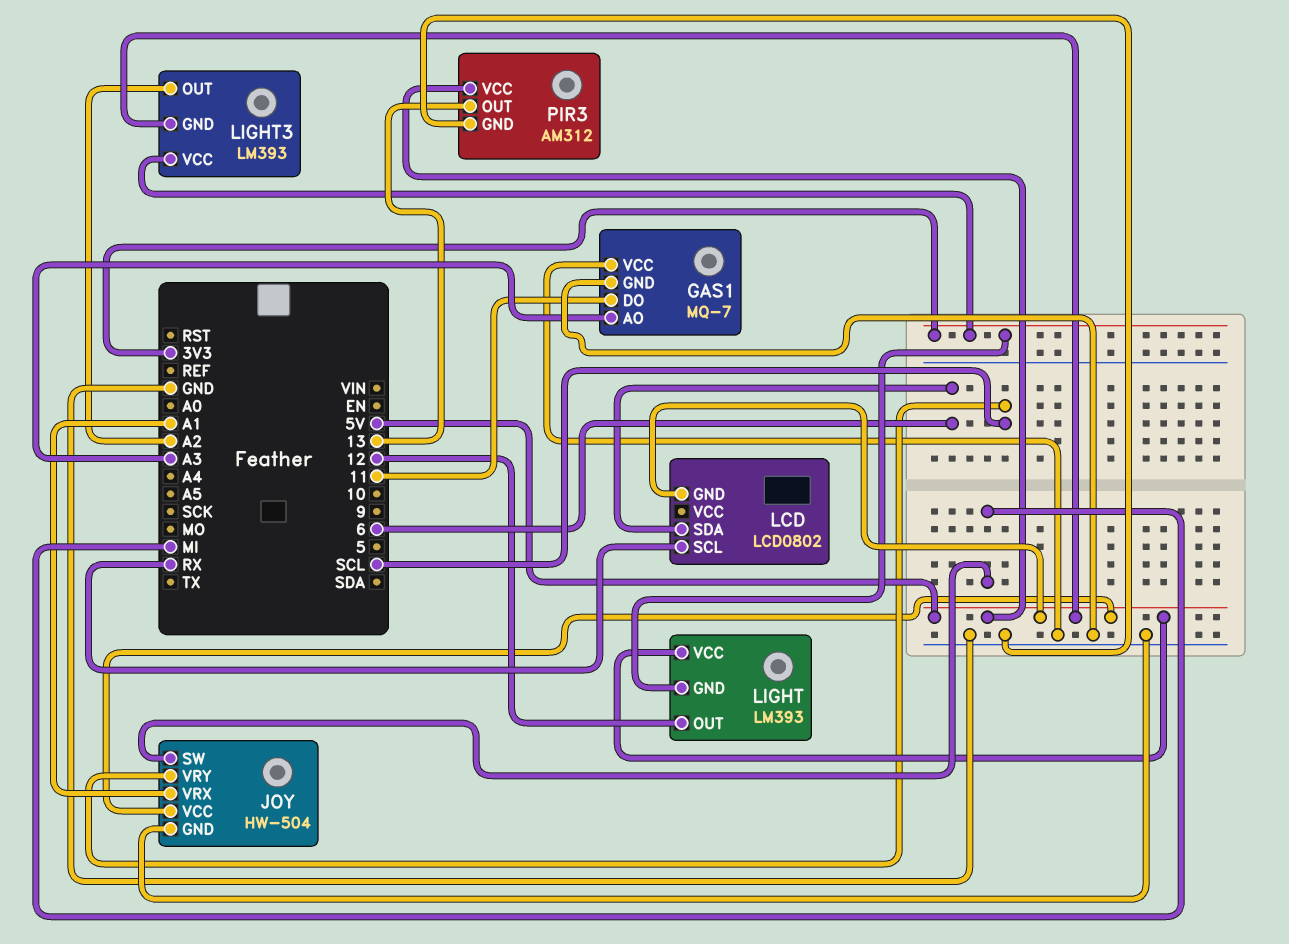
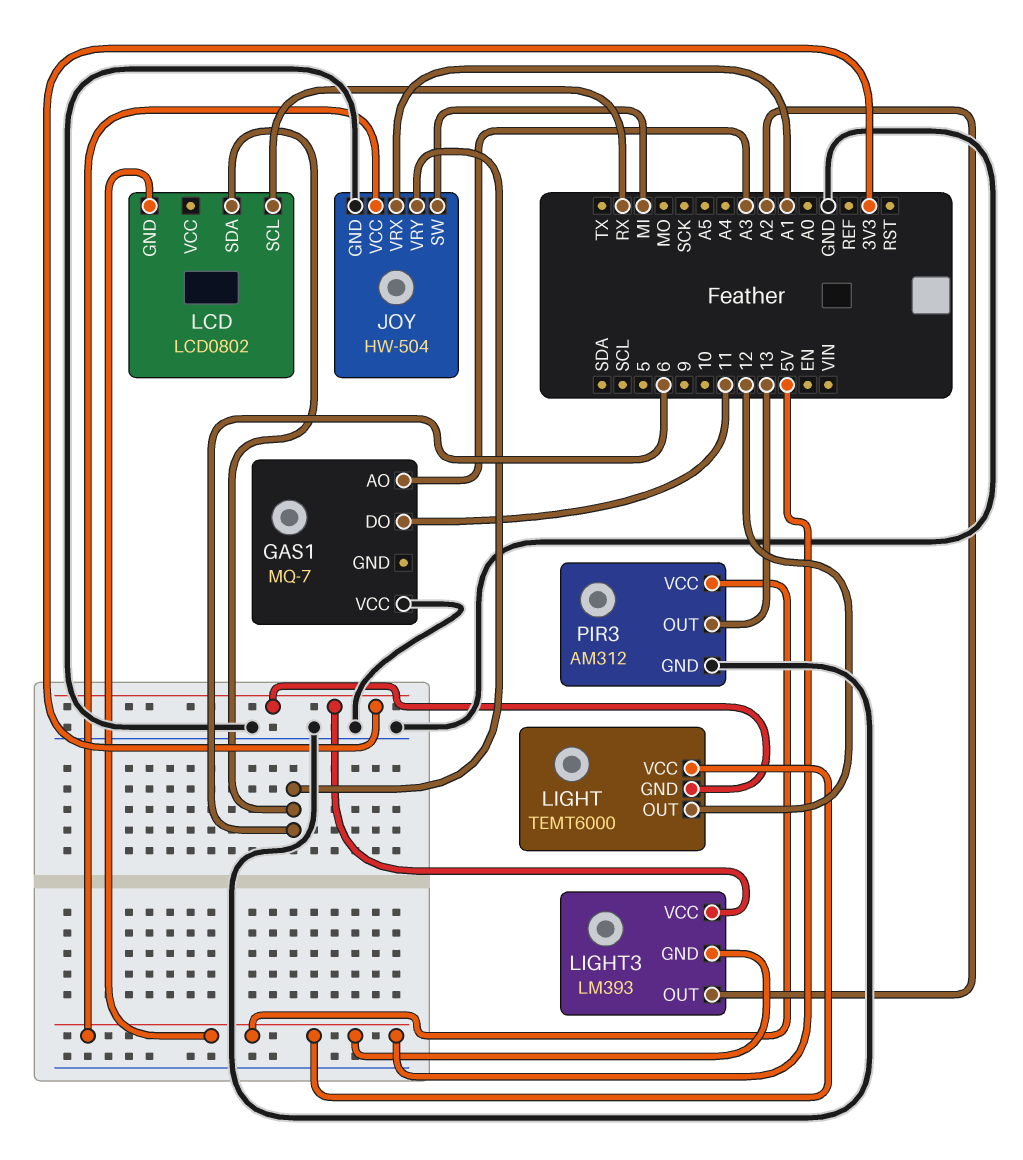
GAS1 pin GND: GND -> none
JOY pin VRY: SCL -> 6
LIGHT: LM393 -> TEMT6000

